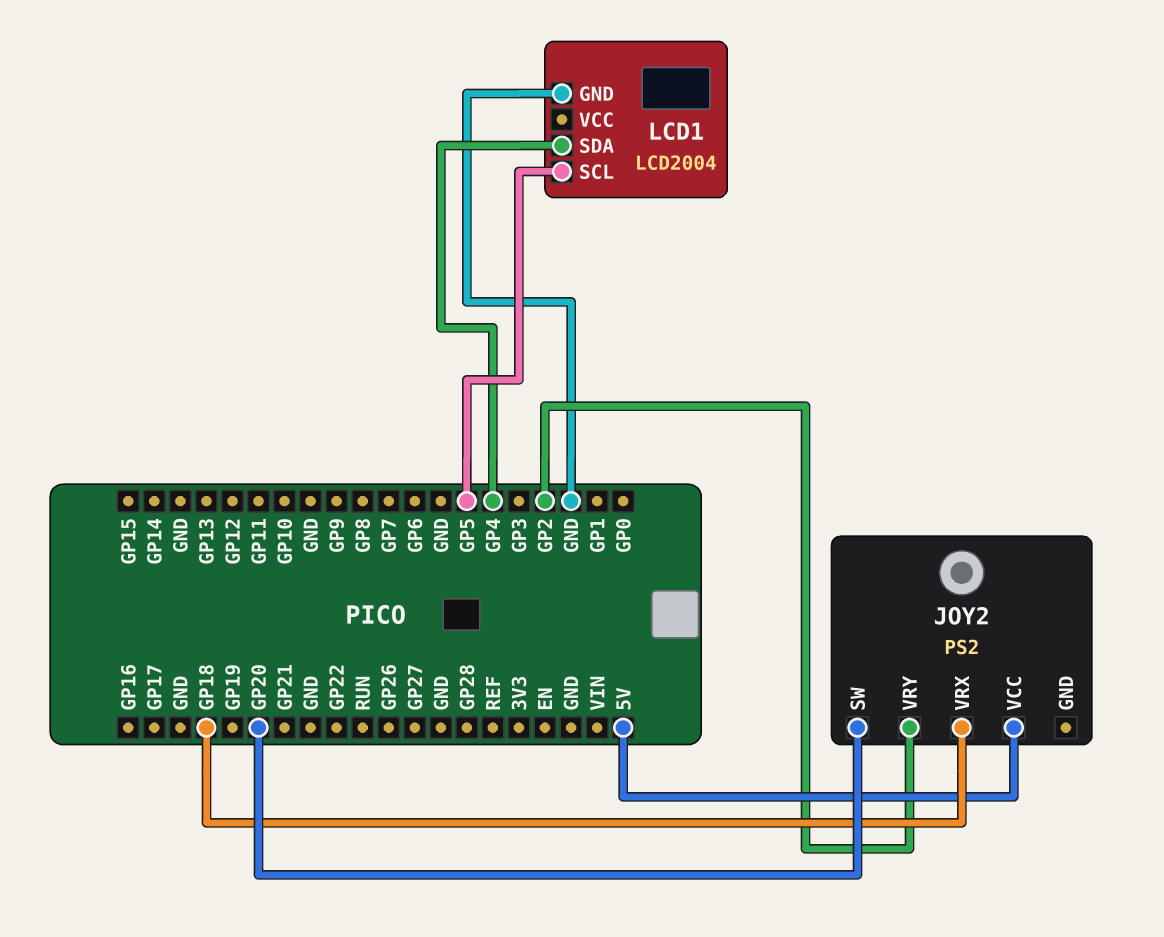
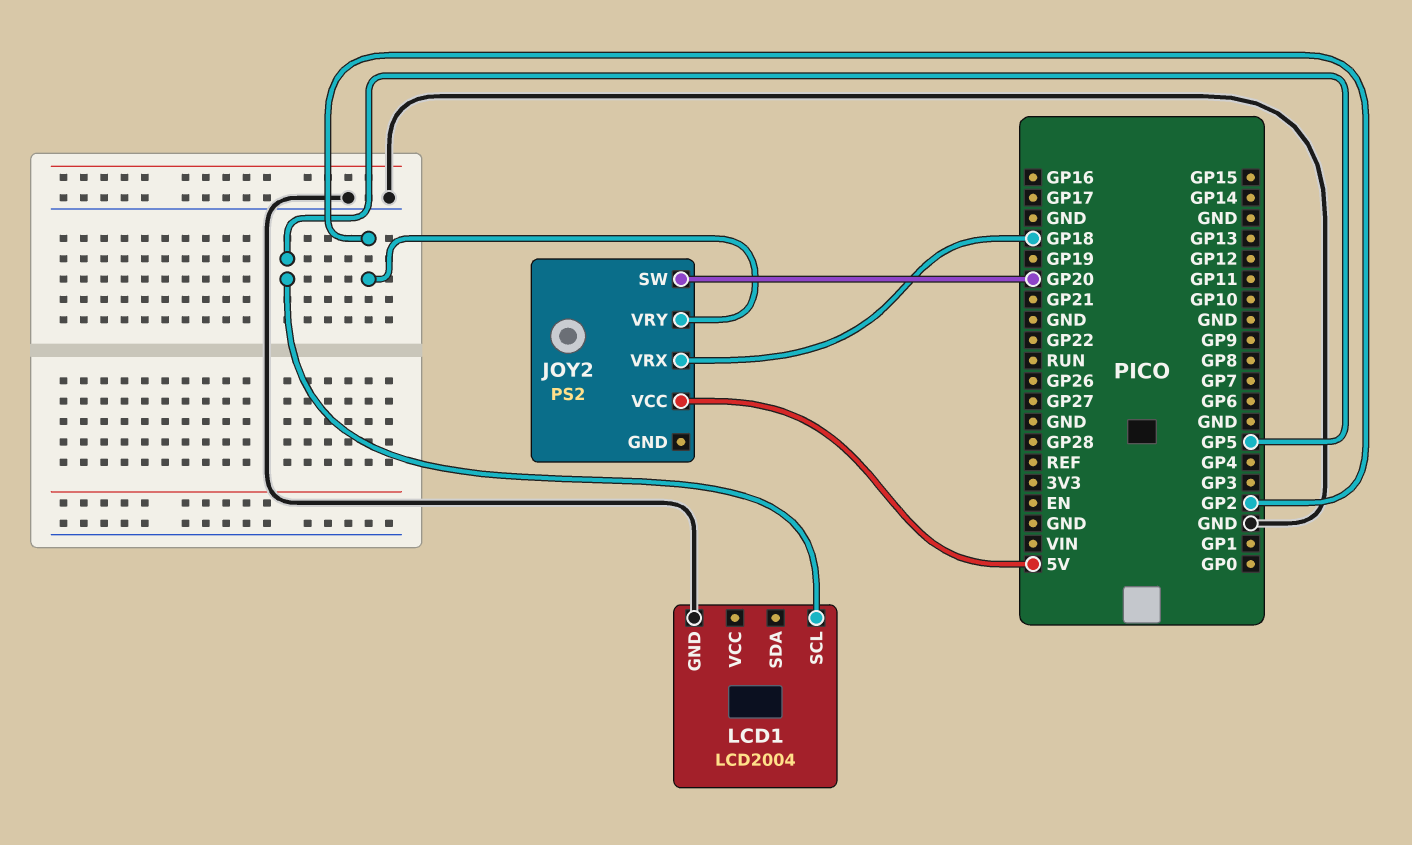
LCD1 pin SDA: GP4 -> none

